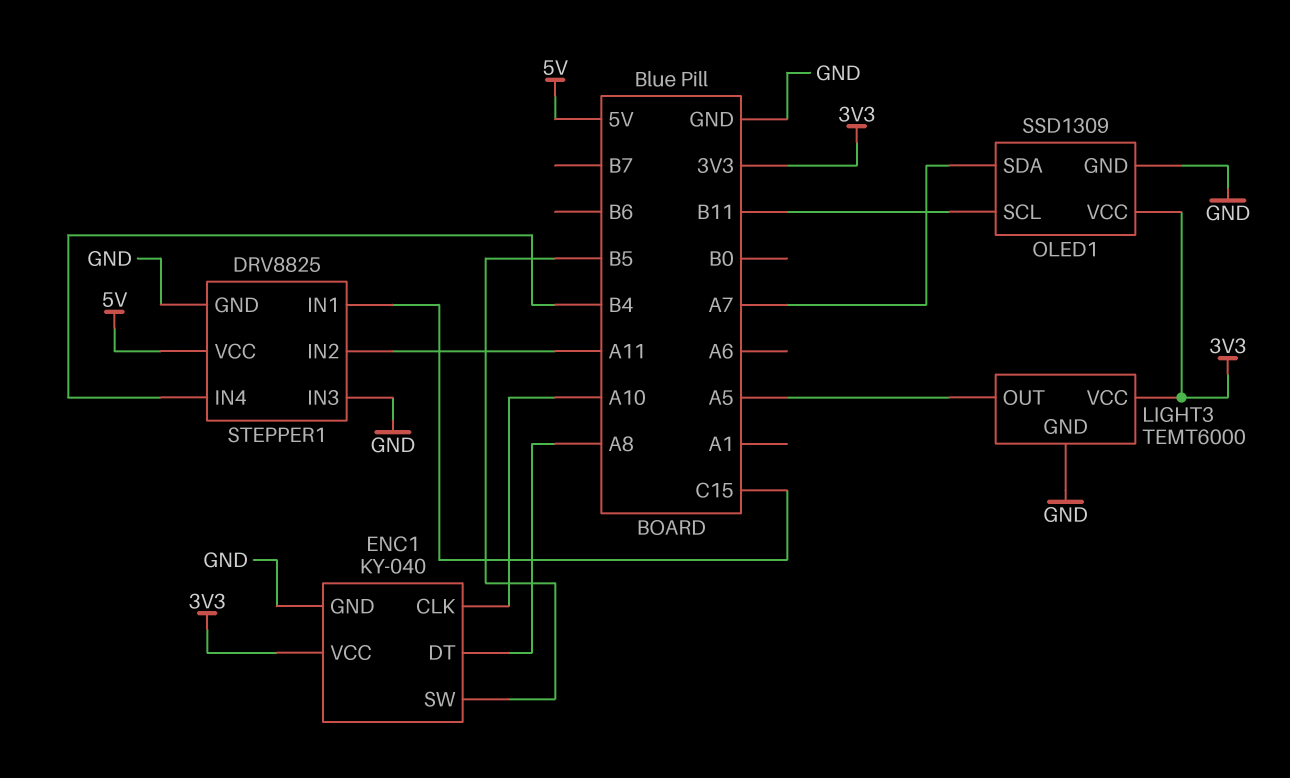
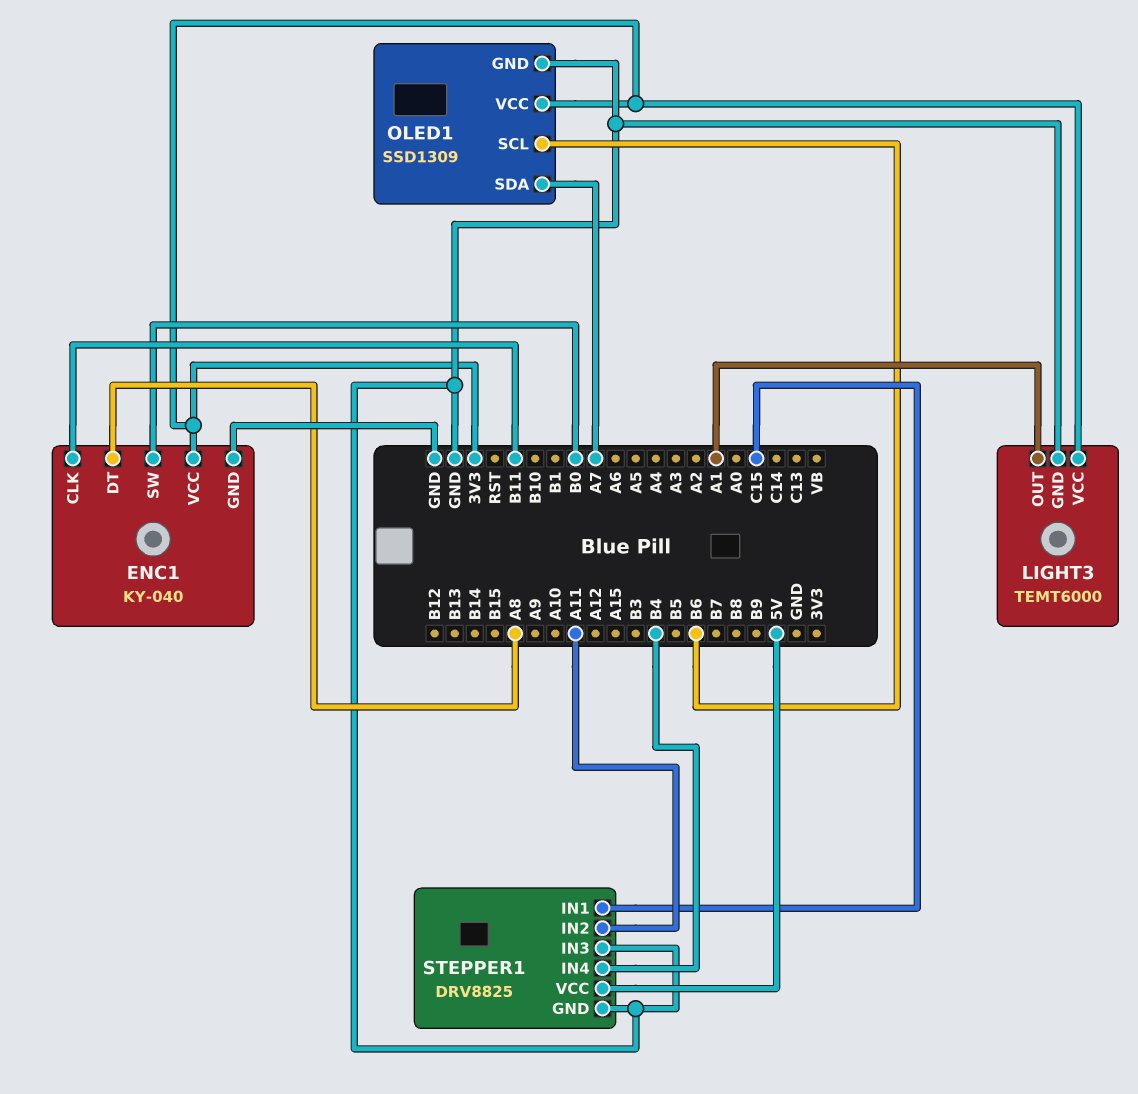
ENC1 pin CLK: A10 -> B11
ENC1 pin SW: B5 -> B0
LIGHT3 pin OUT: A5 -> A1
OLED1 pin SCL: B11 -> B6

